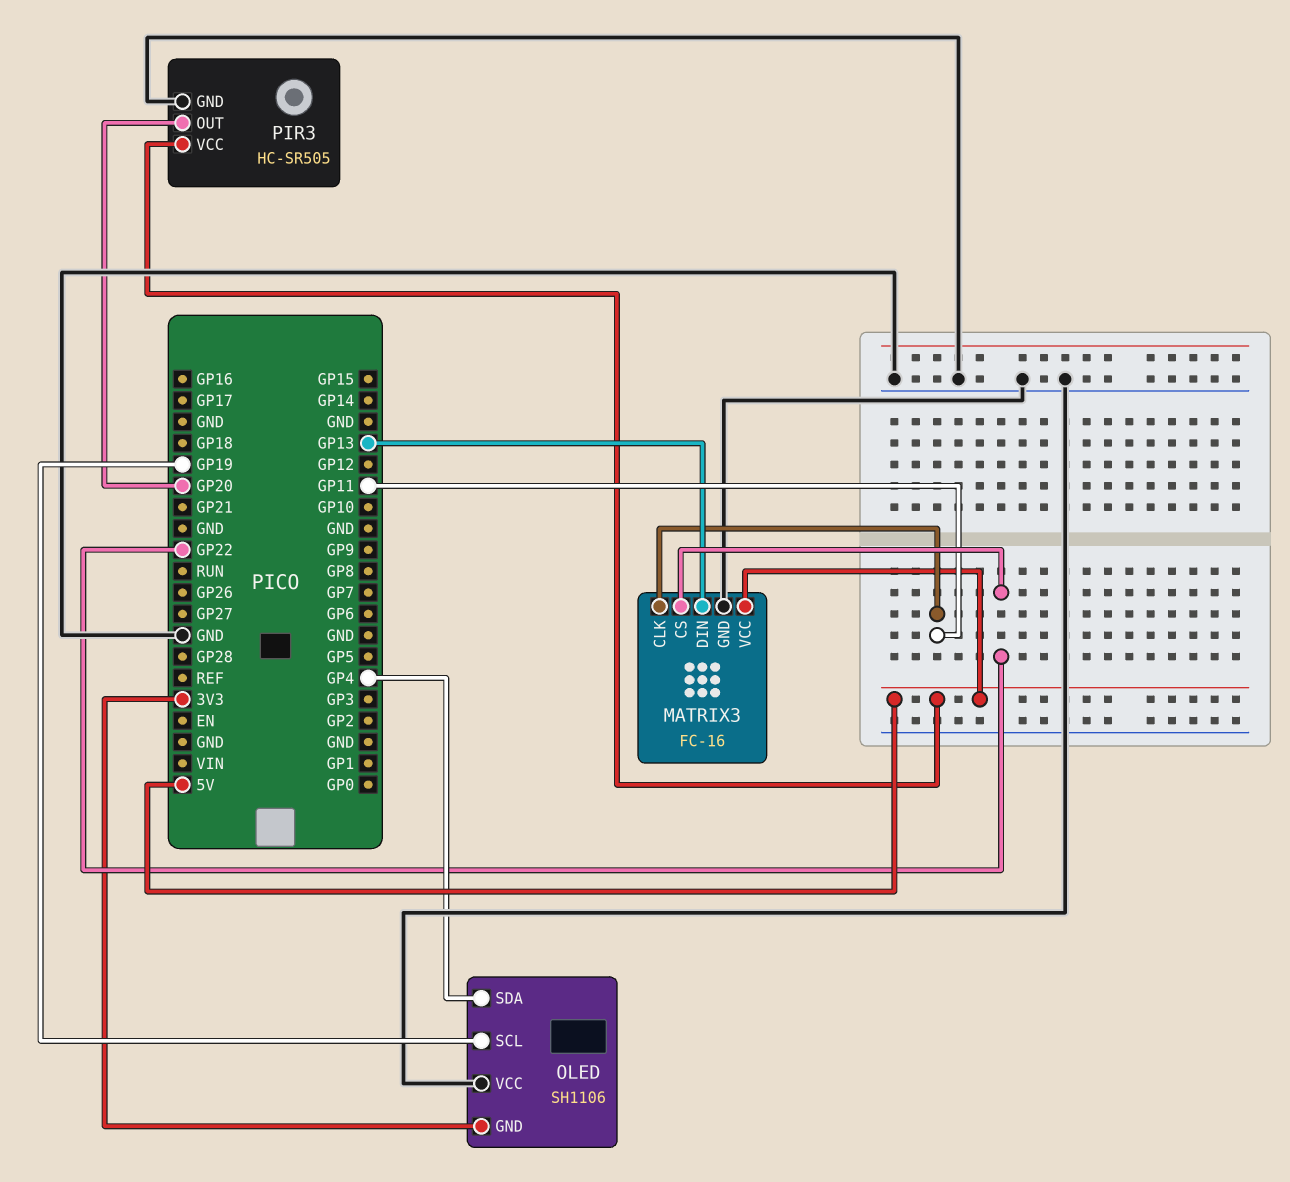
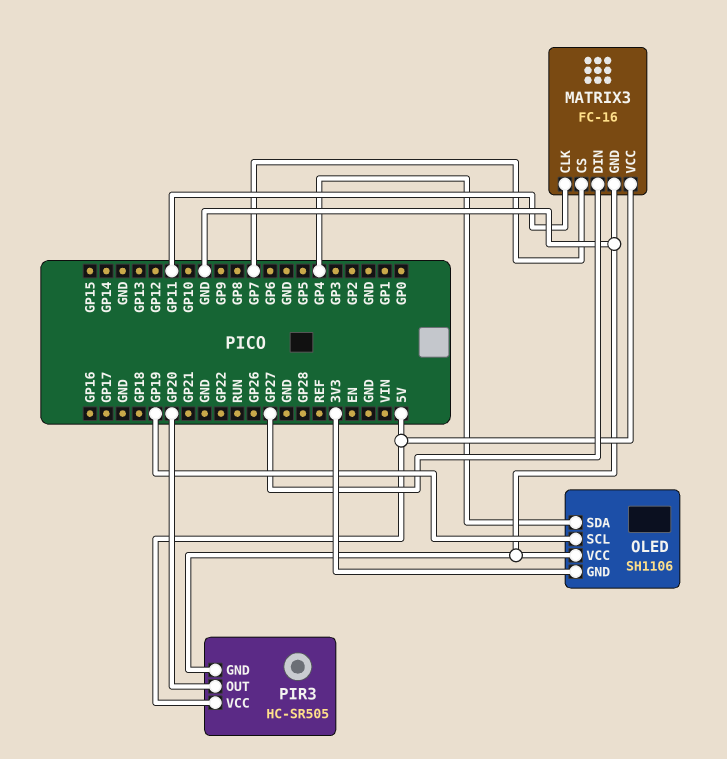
MATRIX3 pin CS: GP22 -> GP7
MATRIX3 pin DIN: GP13 -> GP27

